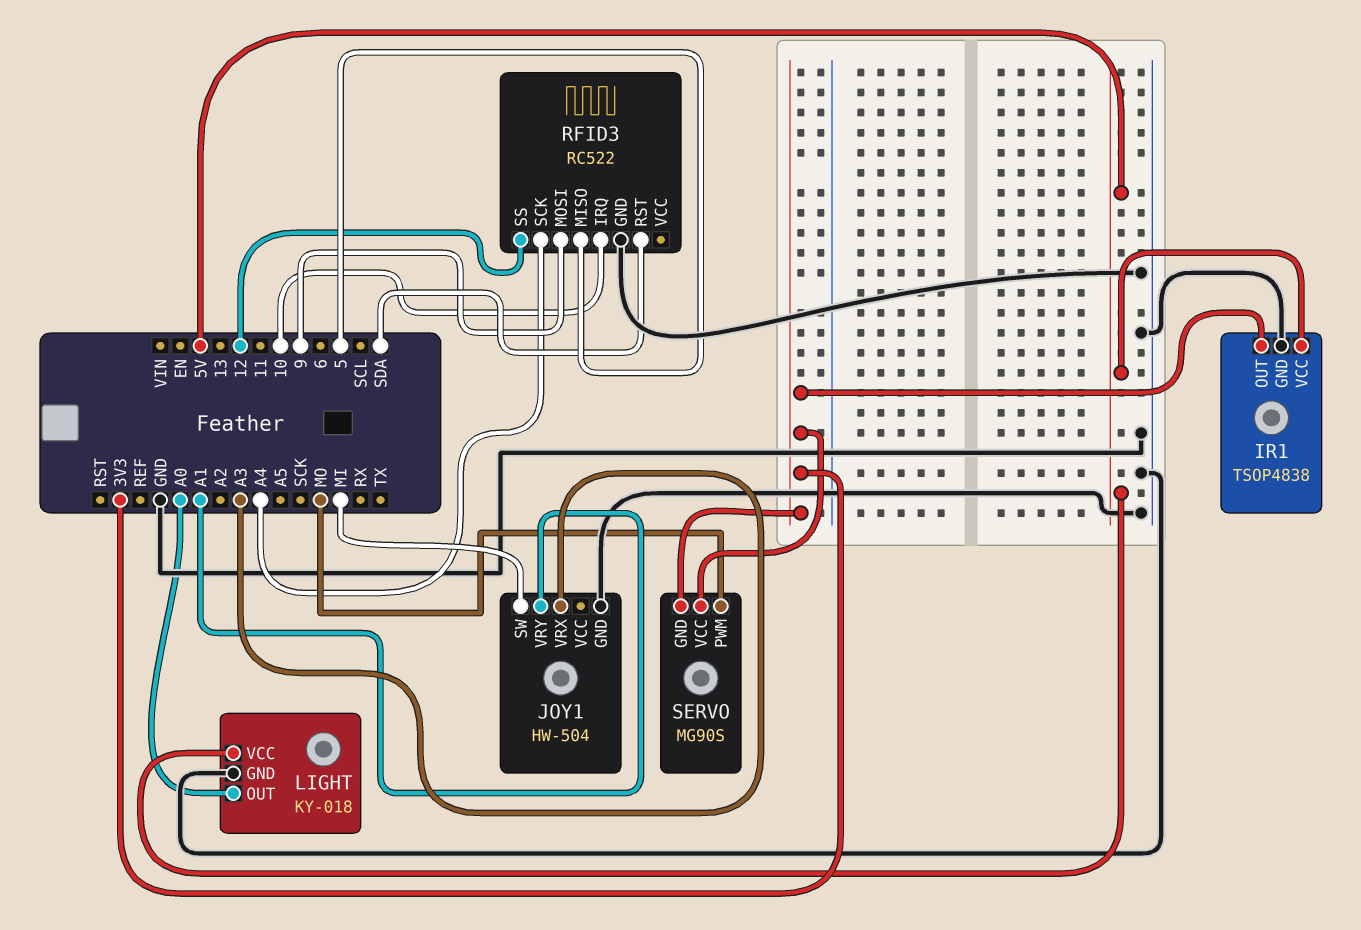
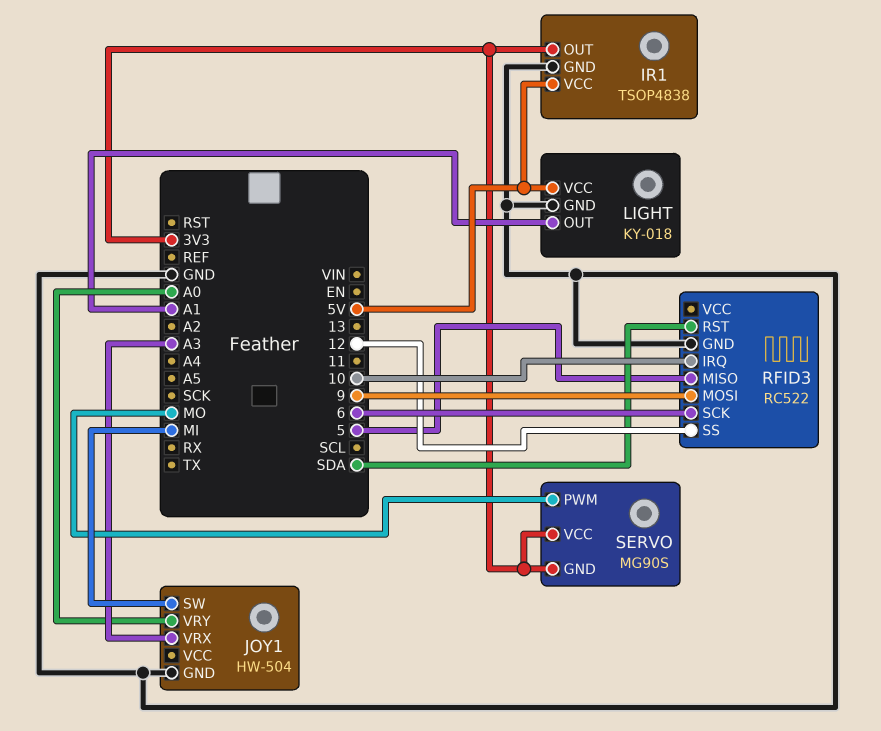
JOY1 pin VRY: A1 -> A0
LIGHT pin OUT: A0 -> A1
RFID3 pin SCK: A4 -> 6

